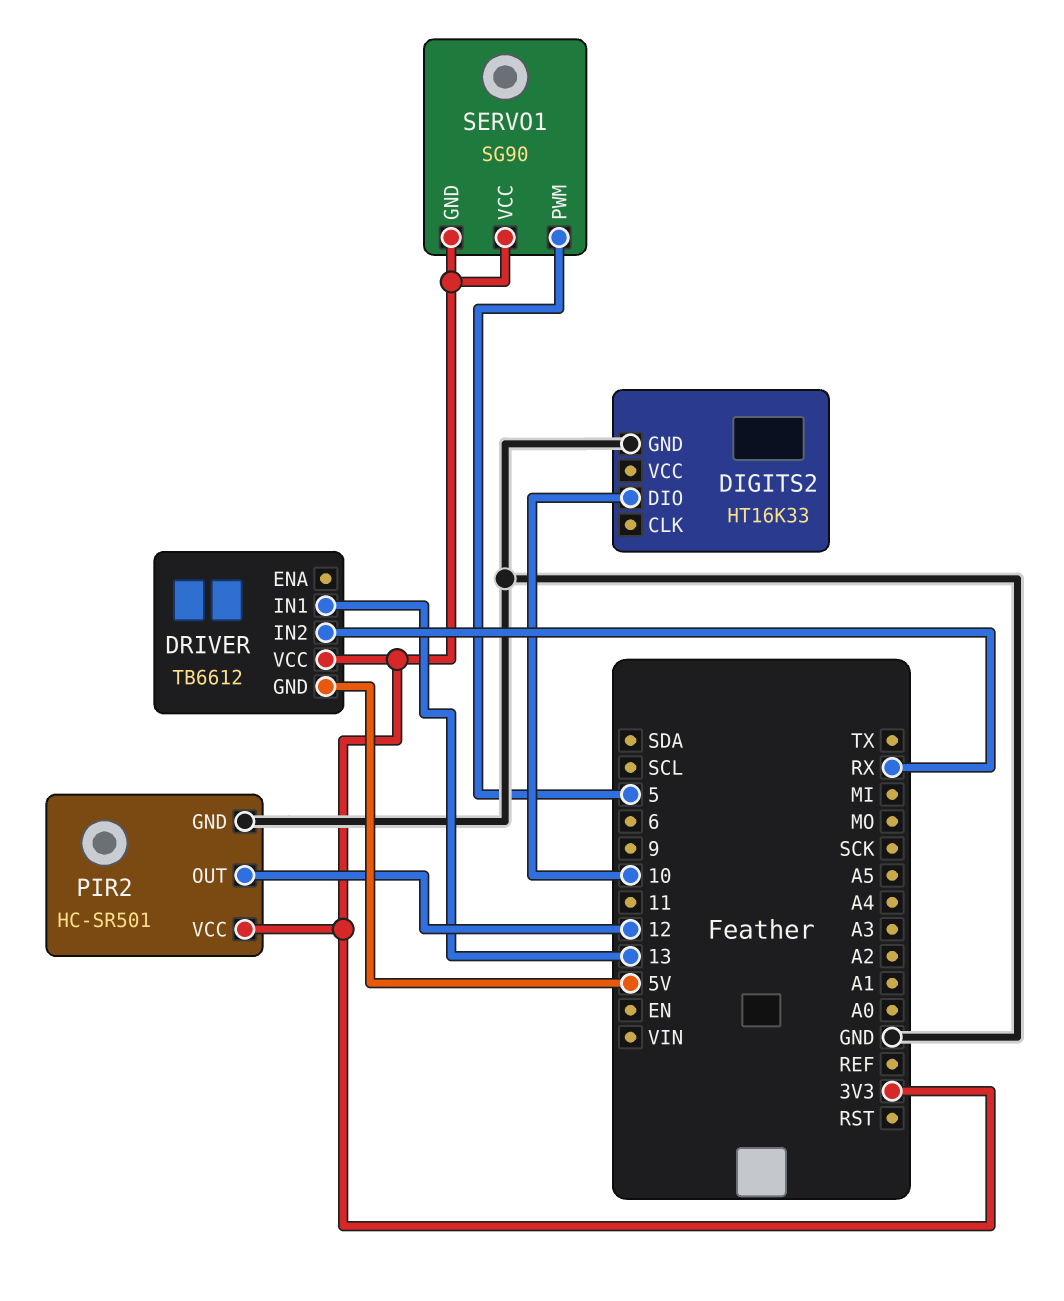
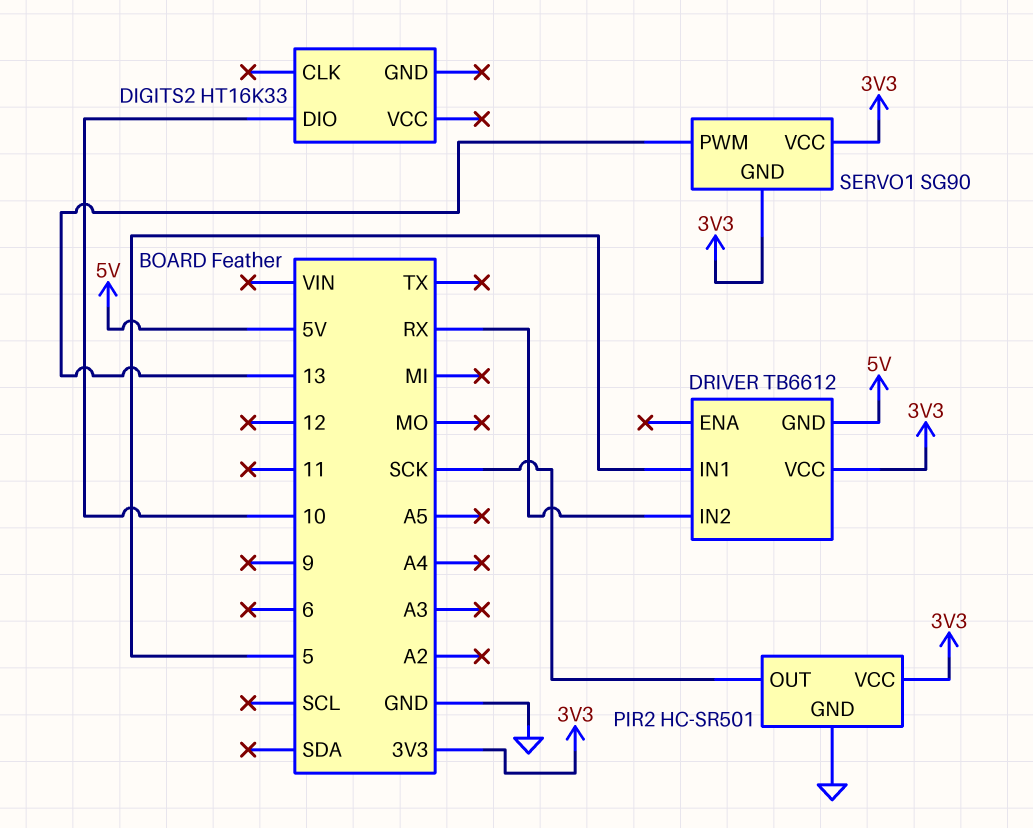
DIGITS2 pin GND: GND -> none
DRIVER pin IN1: 13 -> 5
PIR2 pin OUT: 12 -> SCK
SERVO1 pin PWM: 5 -> 13

